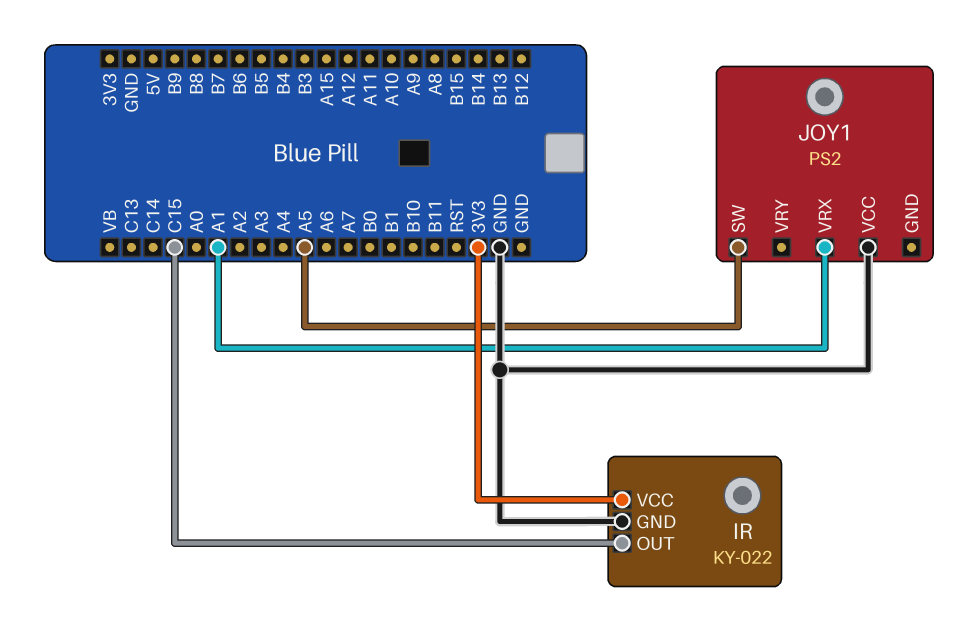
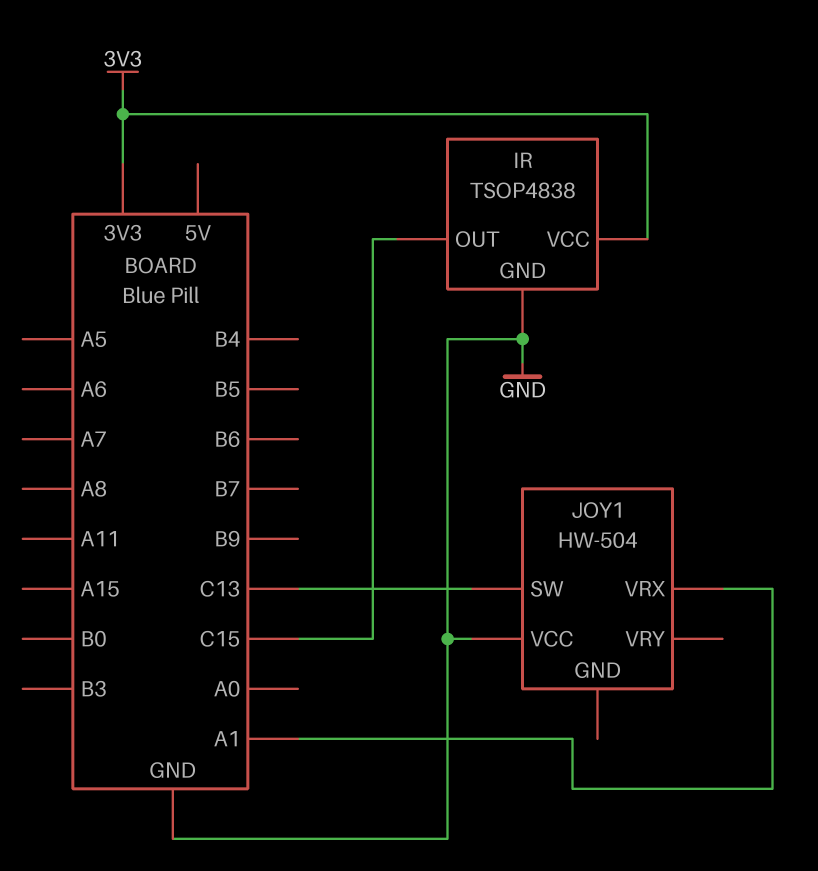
IR: KY-022 -> TSOP4838
JOY1: PS2 -> HW-504
JOY1 pin SW: A5 -> C13

